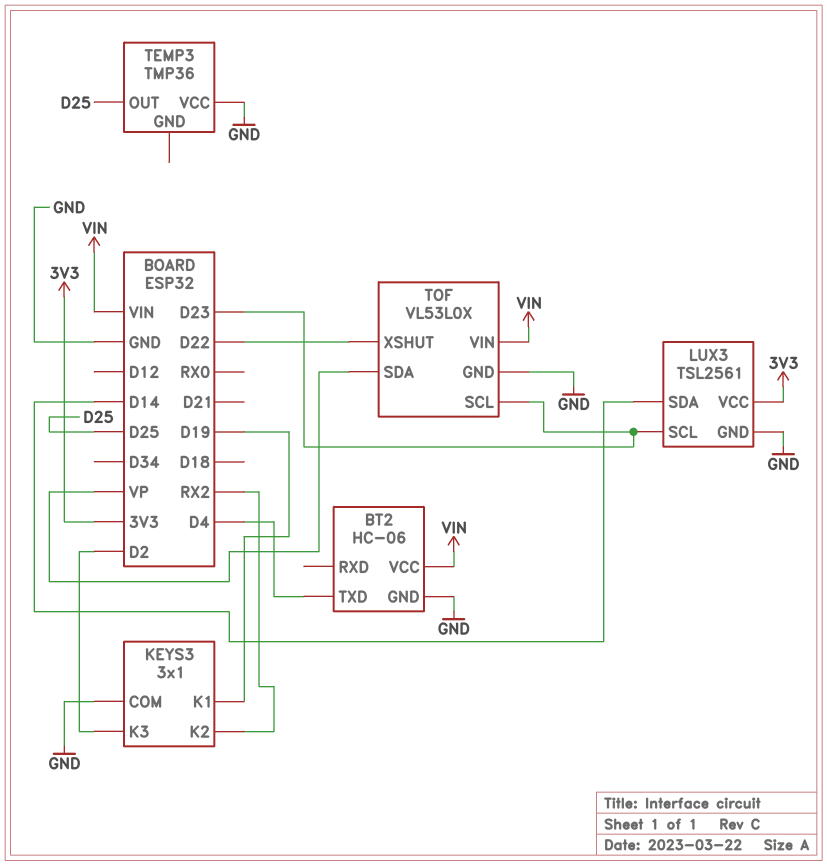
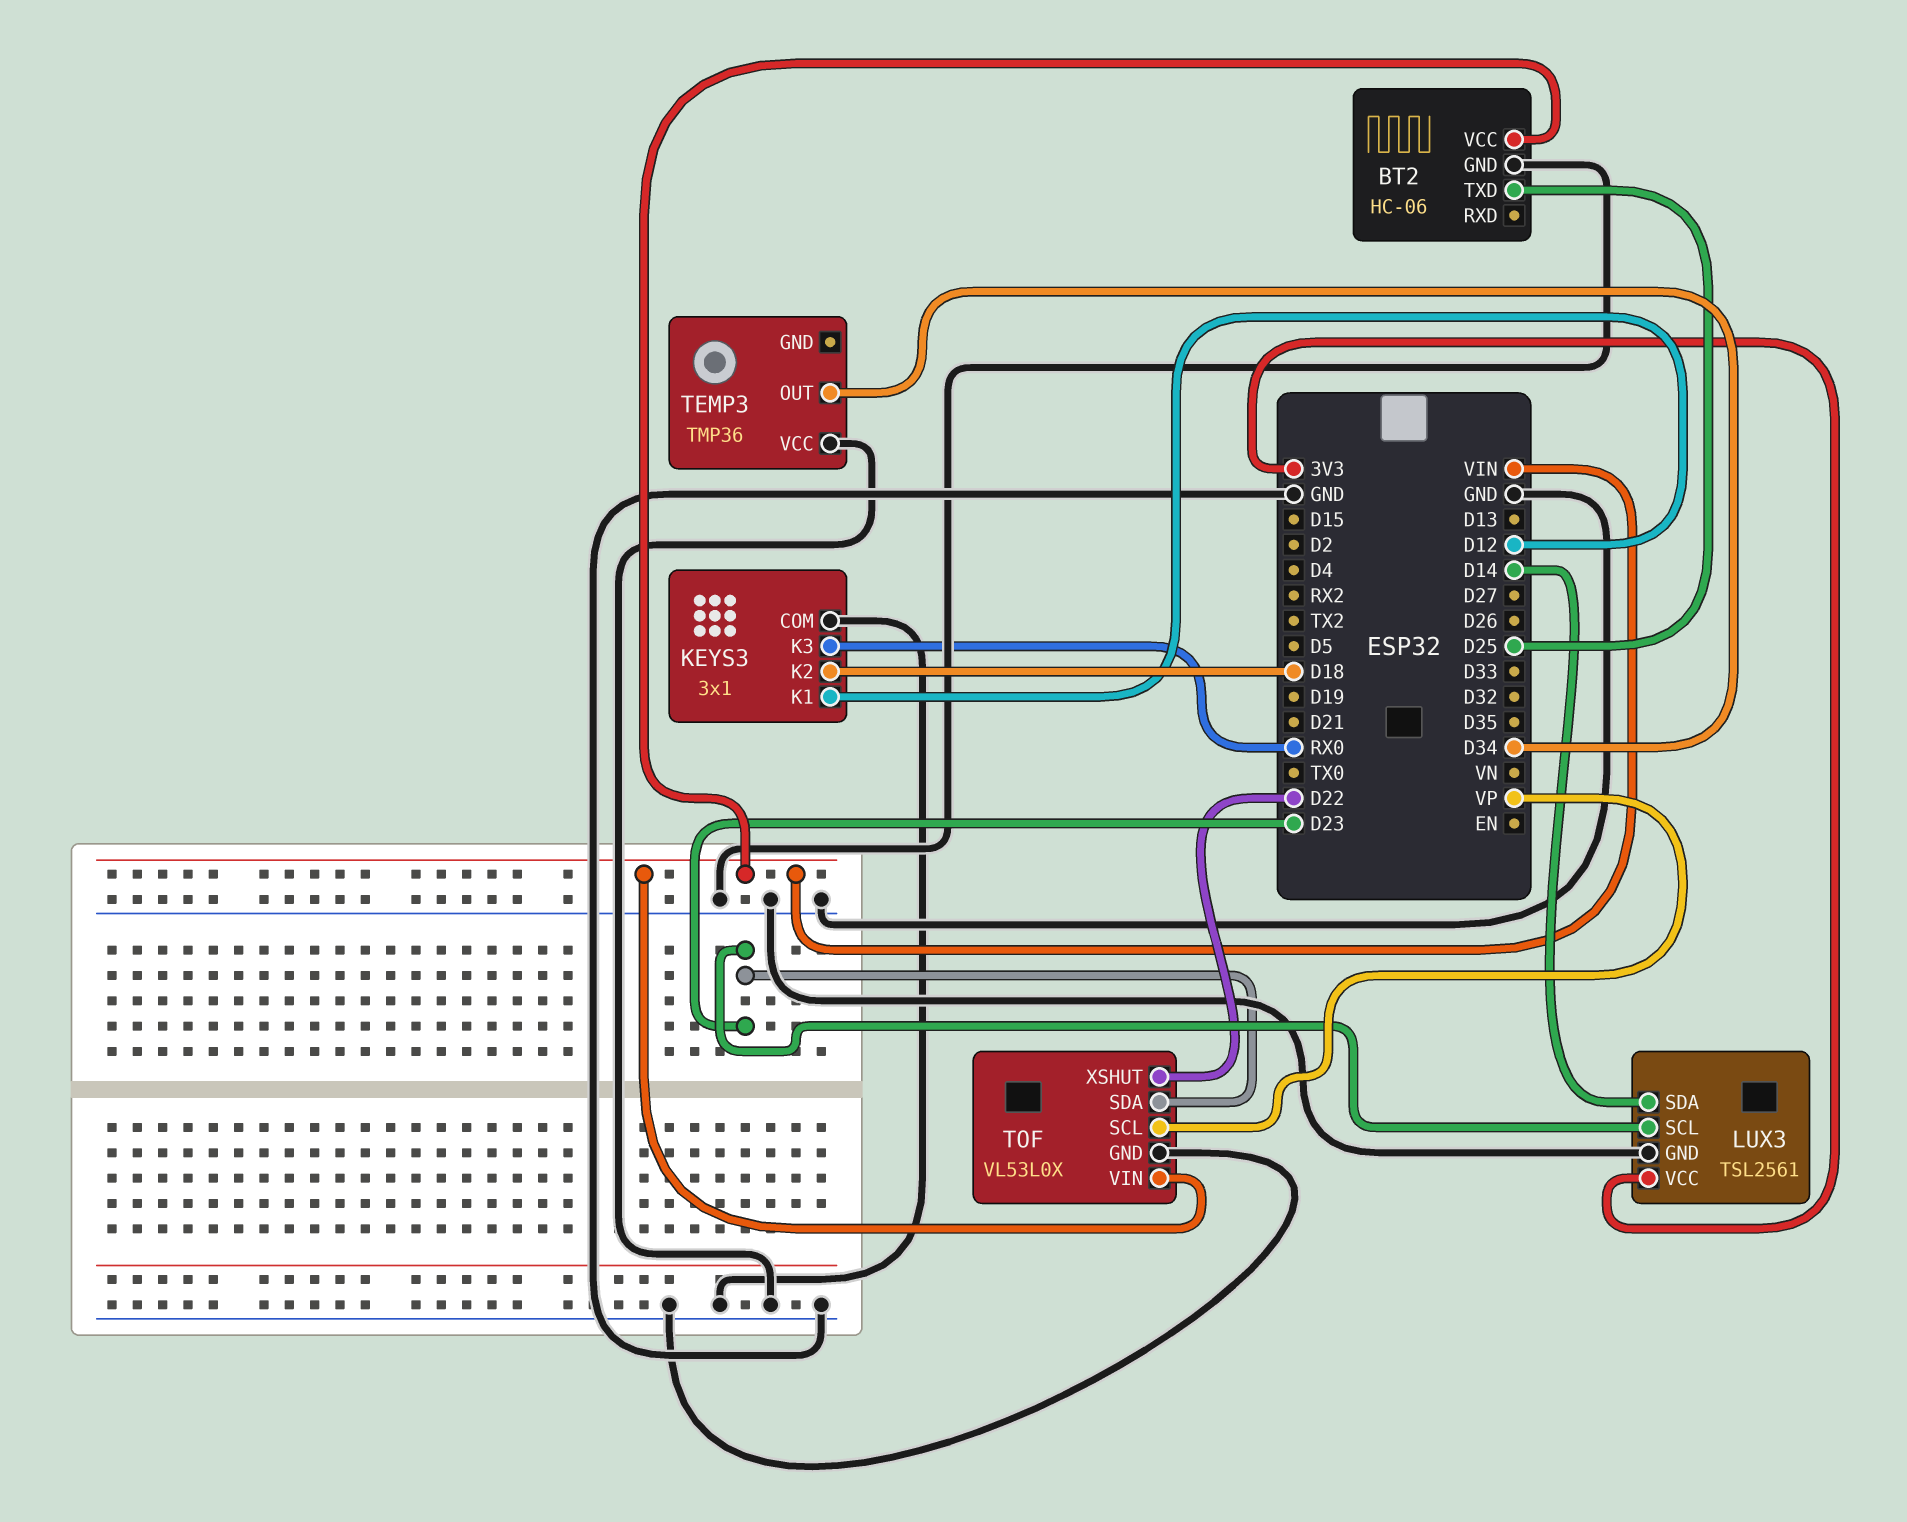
BT2 pin TXD: D4 -> D25
KEYS3 pin K1: D19 -> D12
KEYS3 pin K2: RX2 -> D18
KEYS3 pin K3: D2 -> RX0
TEMP3 pin OUT: D25 -> D34
TOF pin SCL: D23 -> VP
TOF pin SDA: VP -> D23

